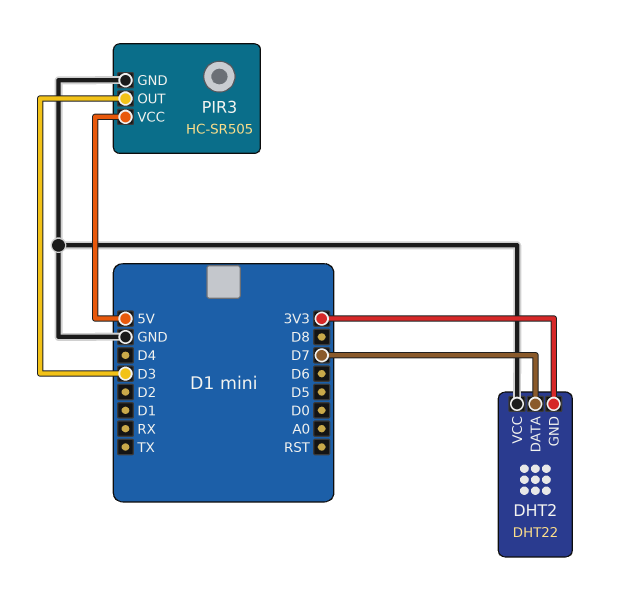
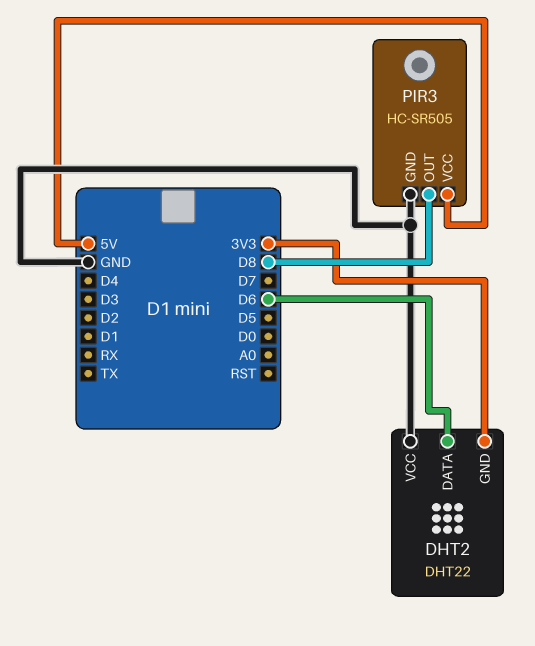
DHT2 pin DATA: D7 -> D6
PIR3 pin OUT: D3 -> D8

